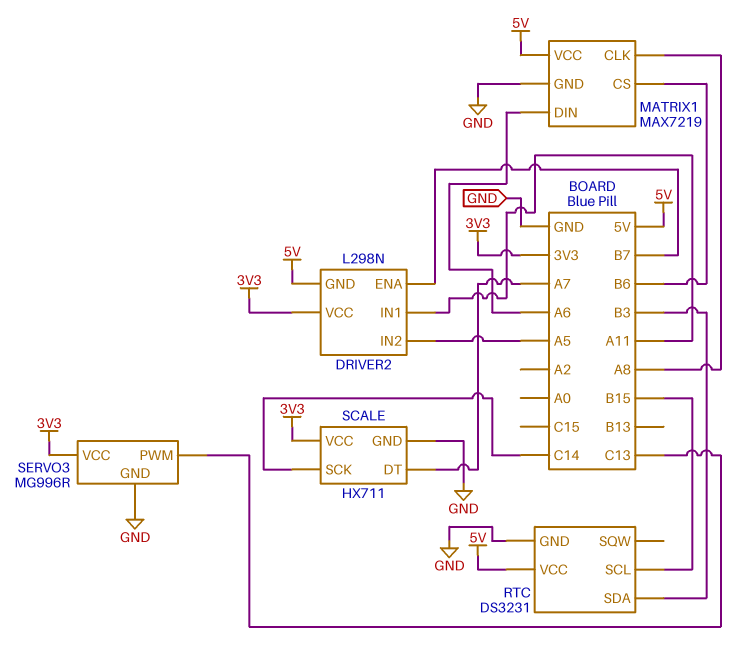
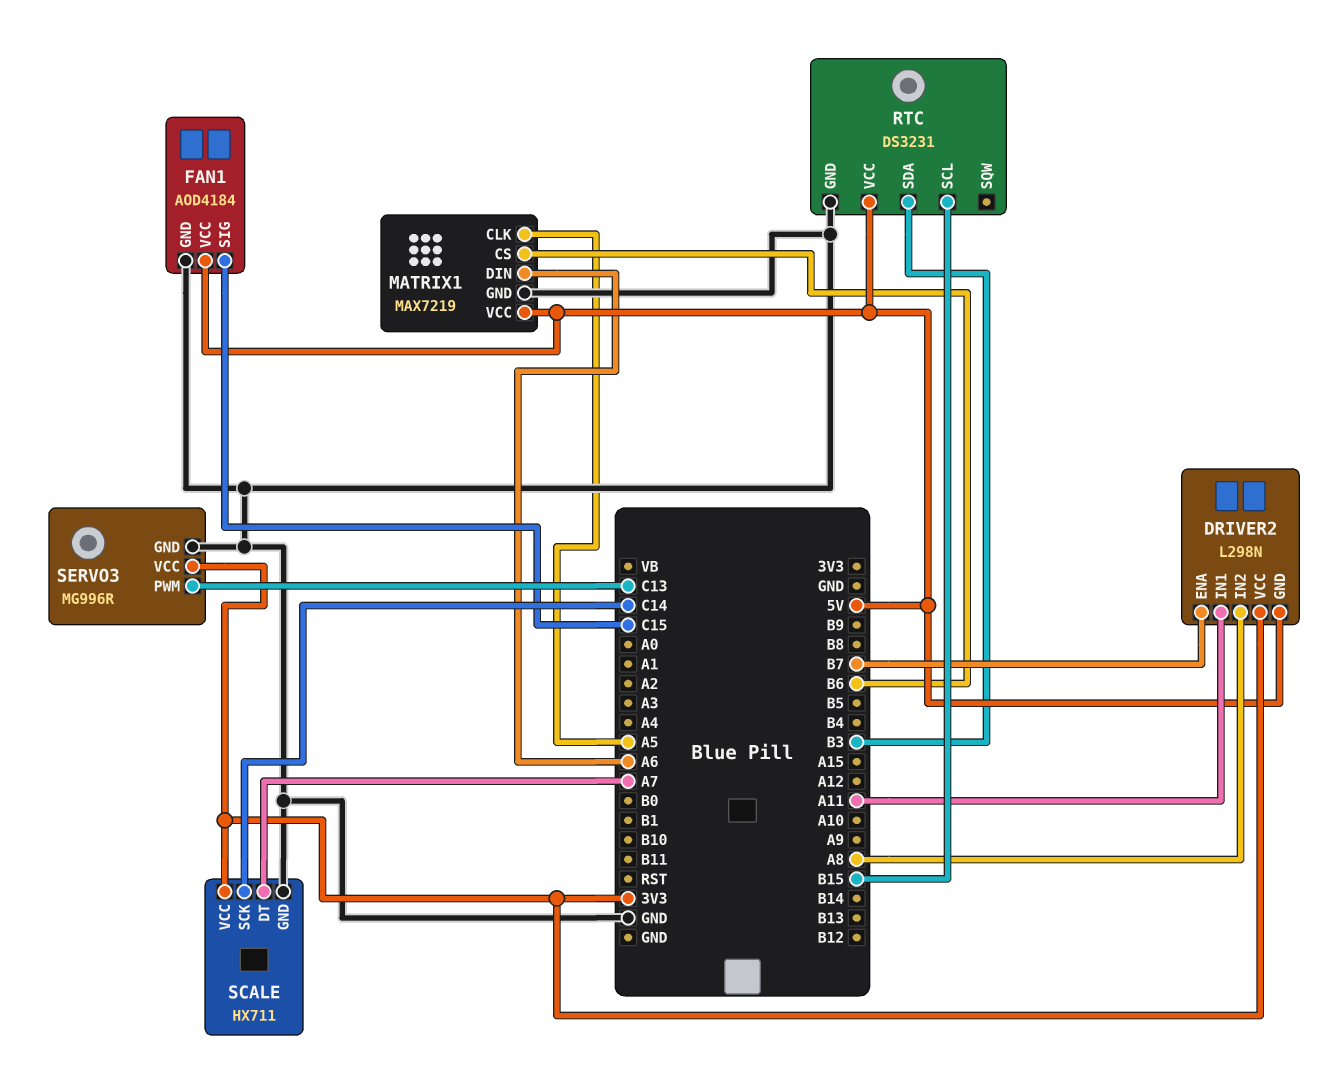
DRIVER2 pin IN2: A5 -> A8
FAN1: none -> AOD4184
FAN1 pin GND: none -> GND
FAN1 pin SIG: none -> C15
FAN1 pin VCC: none -> 5V
MATRIX1 pin CLK: A8 -> A5

